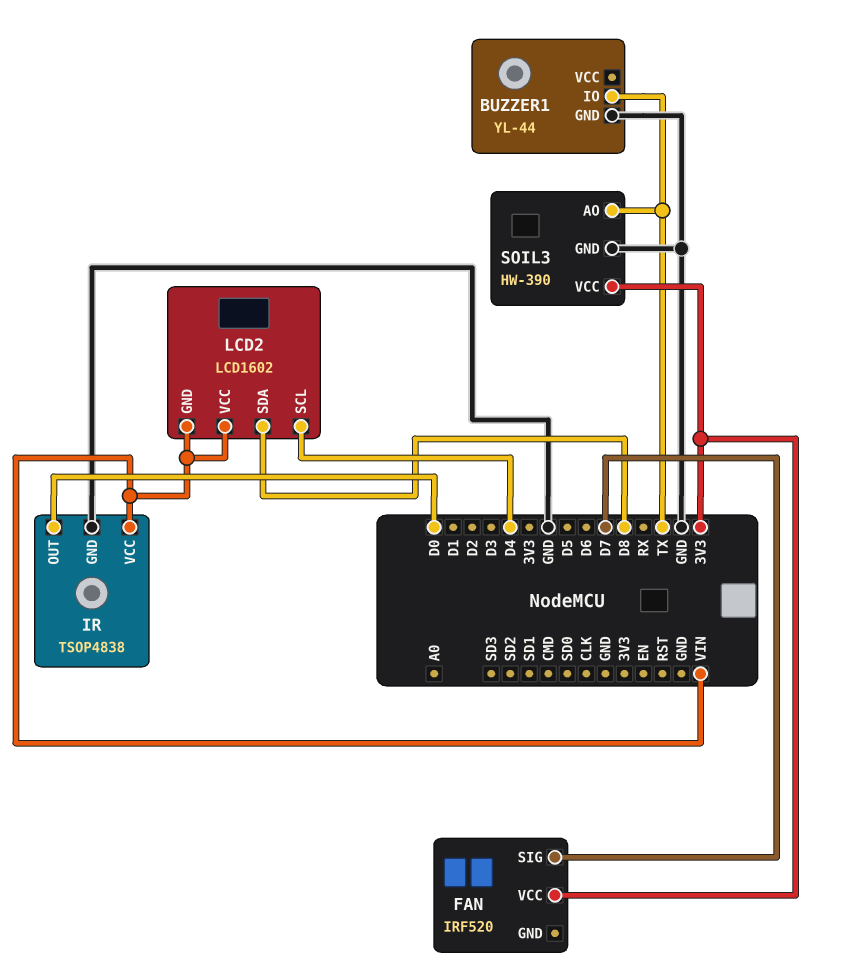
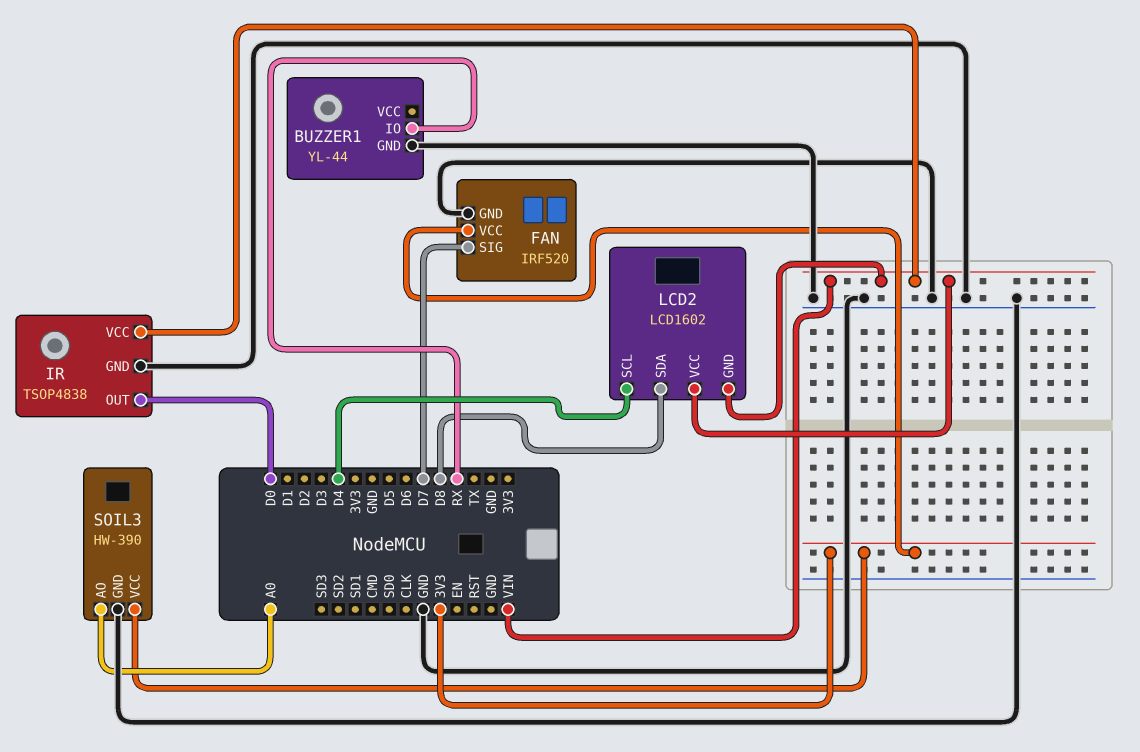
BUZZER1 pin IO: TX -> RX
FAN pin GND: none -> GND
SOIL3 pin AO: TX -> A0

